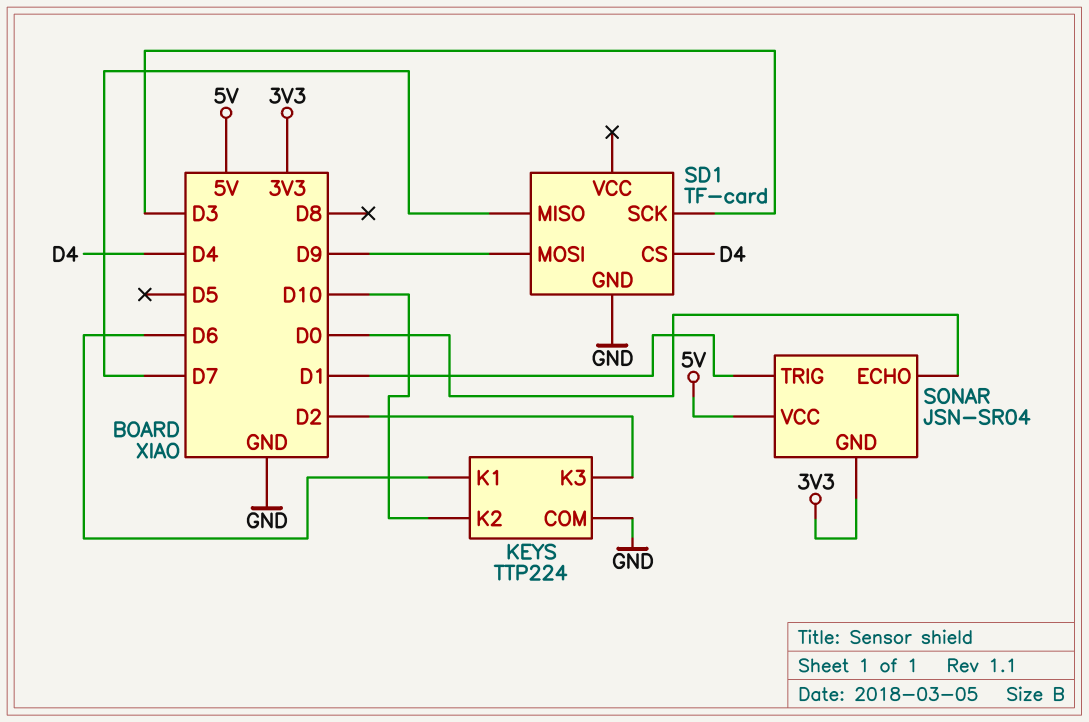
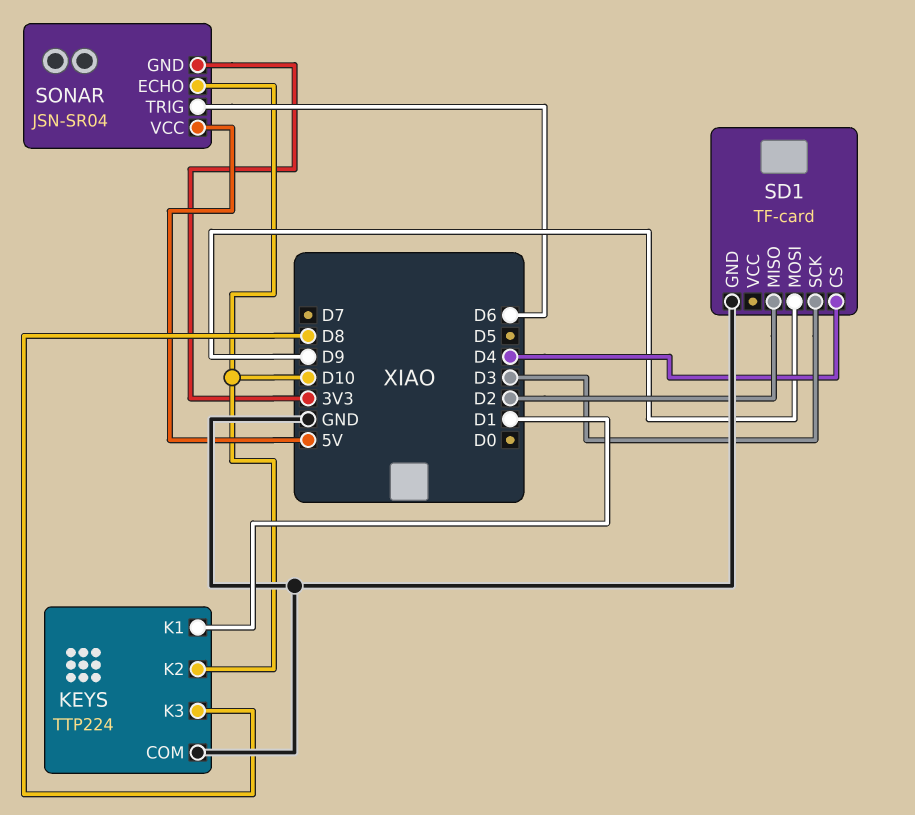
KEYS pin K1: D6 -> D1
KEYS pin K3: D2 -> D8
SD1 pin MISO: D7 -> D2
SONAR pin ECHO: D0 -> D10
SONAR pin TRIG: D1 -> D6

